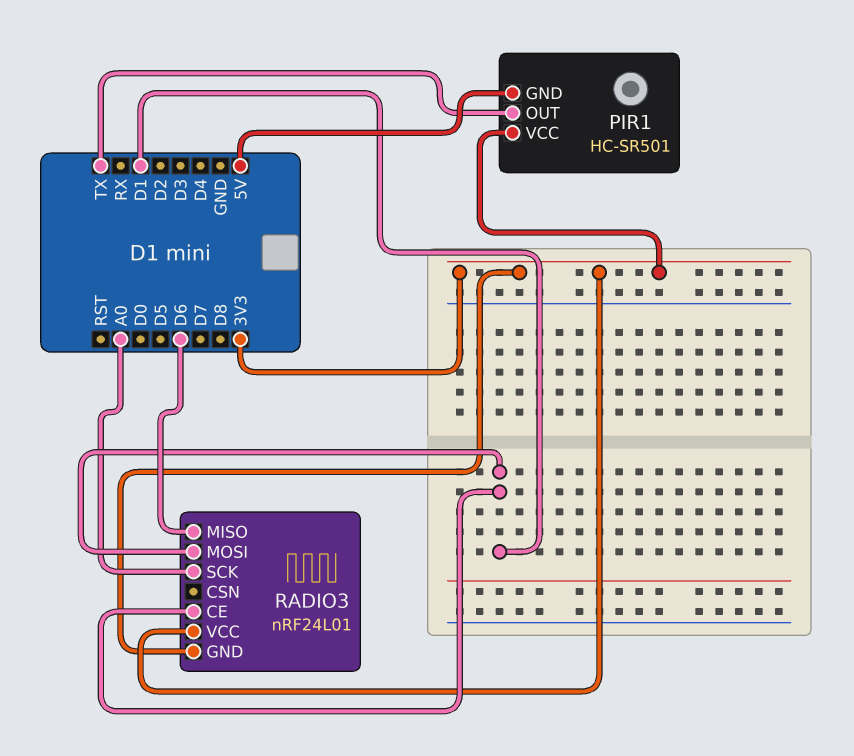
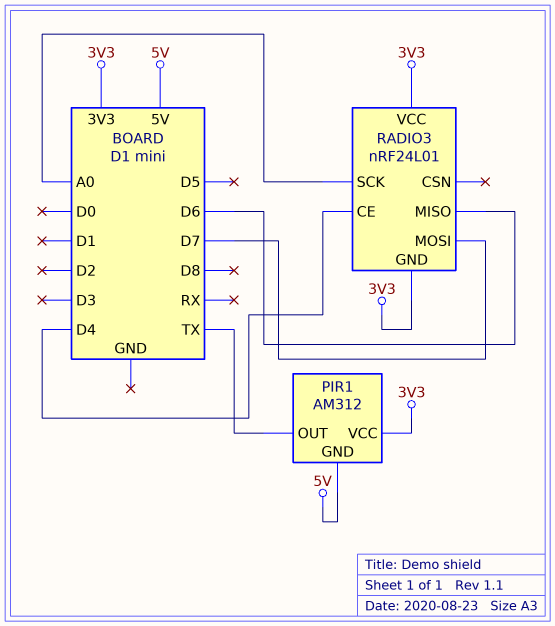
PIR1: HC-SR501 -> AM312
RADIO3 pin CE: D1 -> D4
RADIO3 pin MOSI: D1 -> D7

